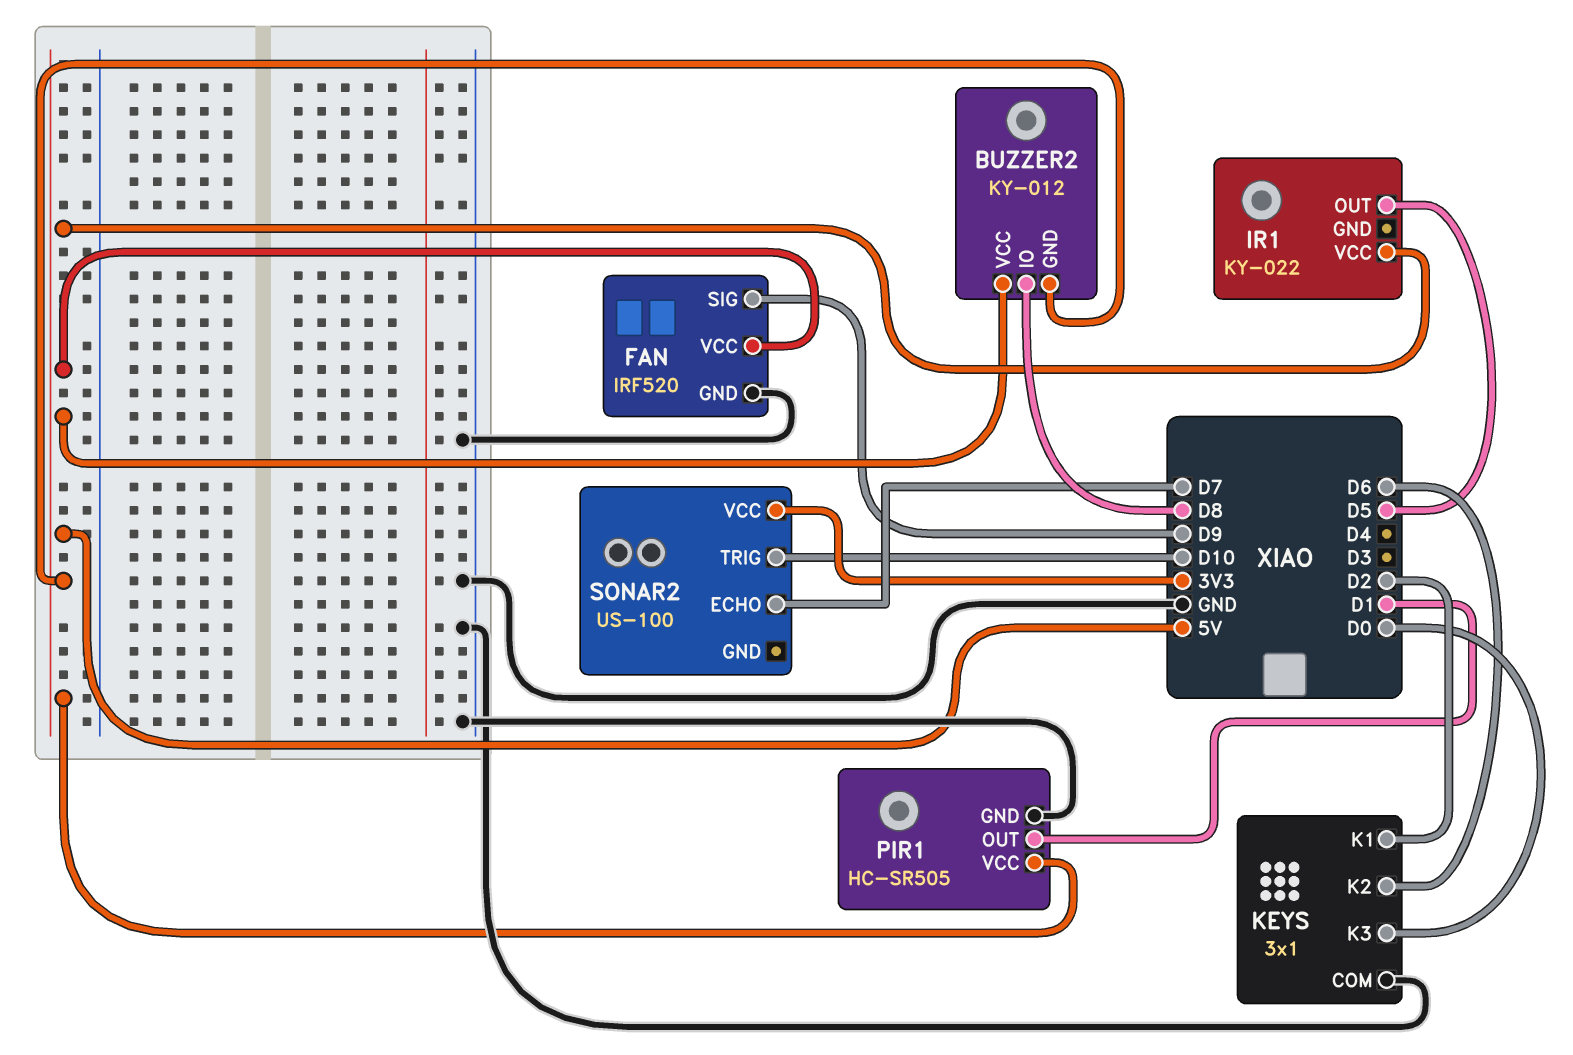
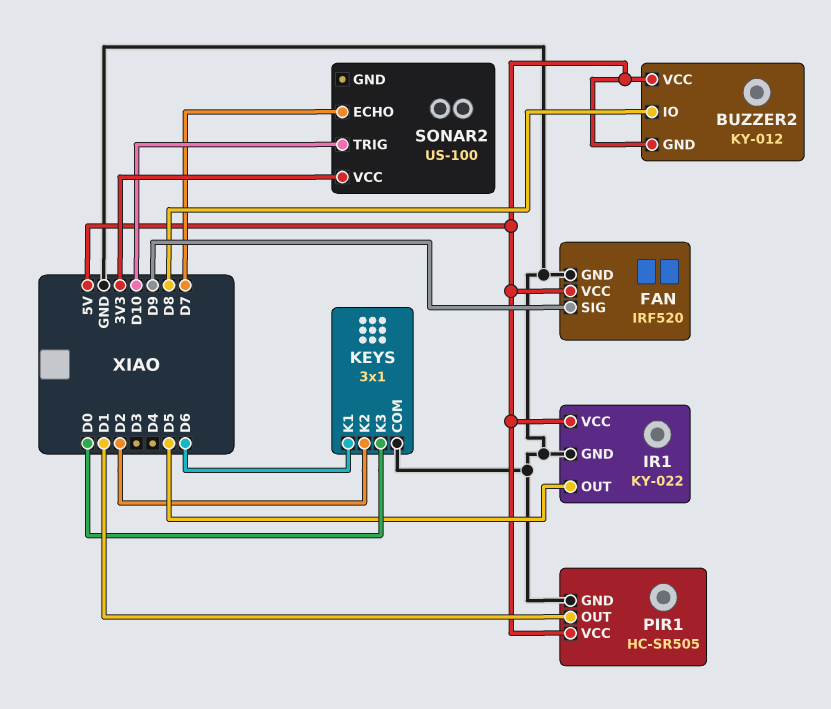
IR1 pin GND: none -> GND
KEYS pin K1: D2 -> D6
KEYS pin K2: D6 -> D2

